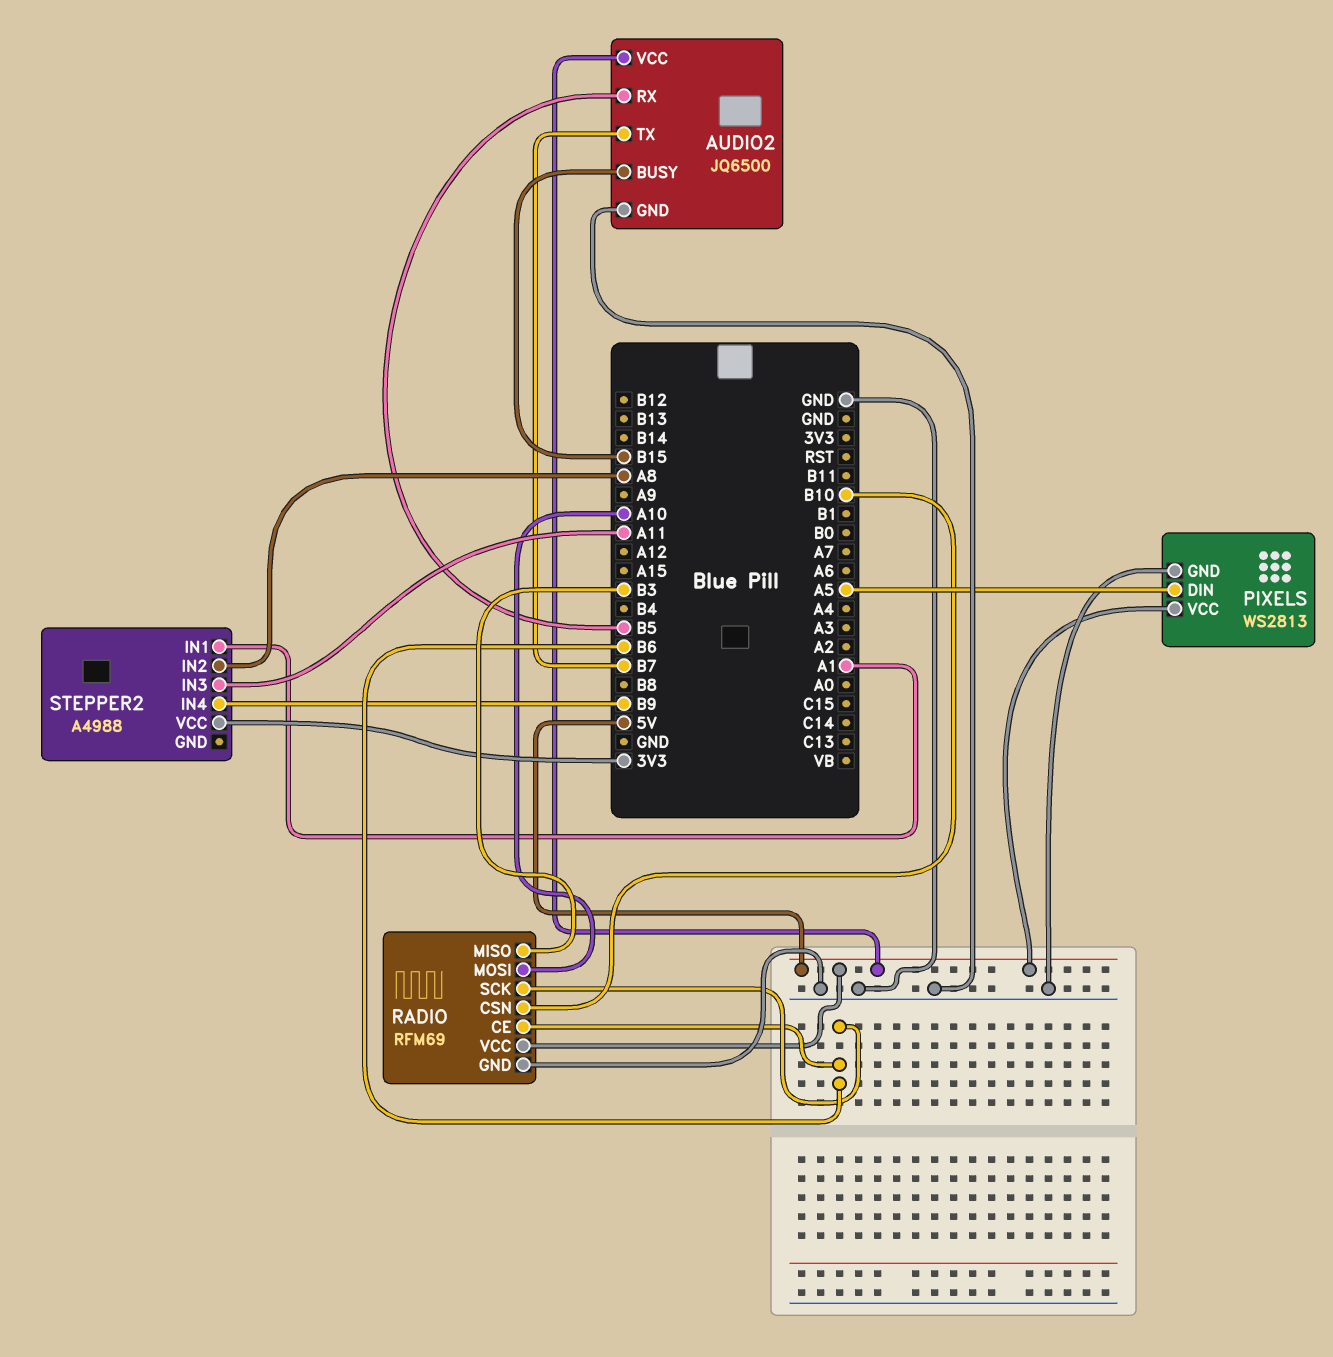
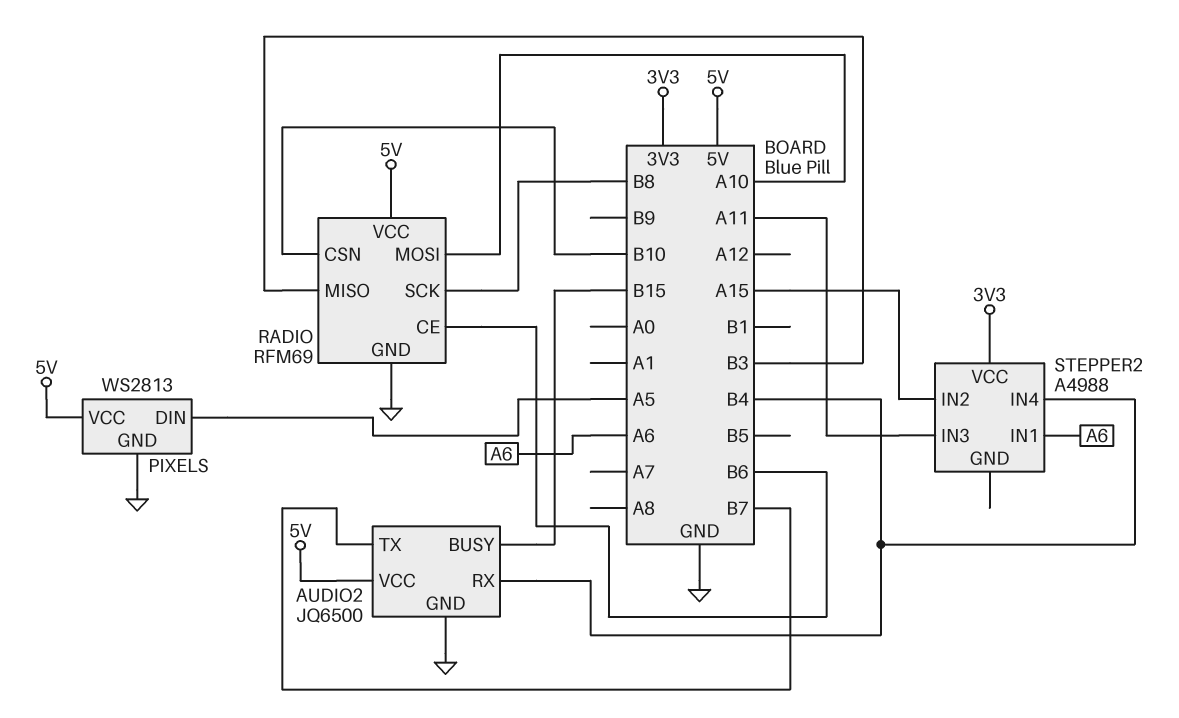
AUDIO2 pin RX: B5 -> B4
RADIO pin SCK: B6 -> B8
STEPPER2 pin IN1: A1 -> A6
STEPPER2 pin IN2: A8 -> A15
STEPPER2 pin IN4: B9 -> B4

